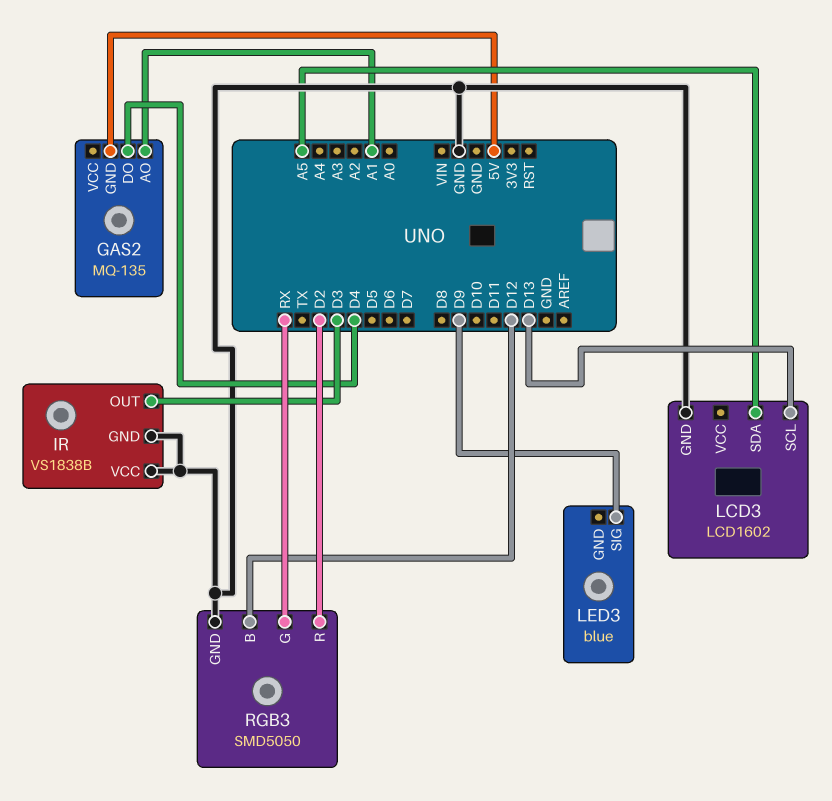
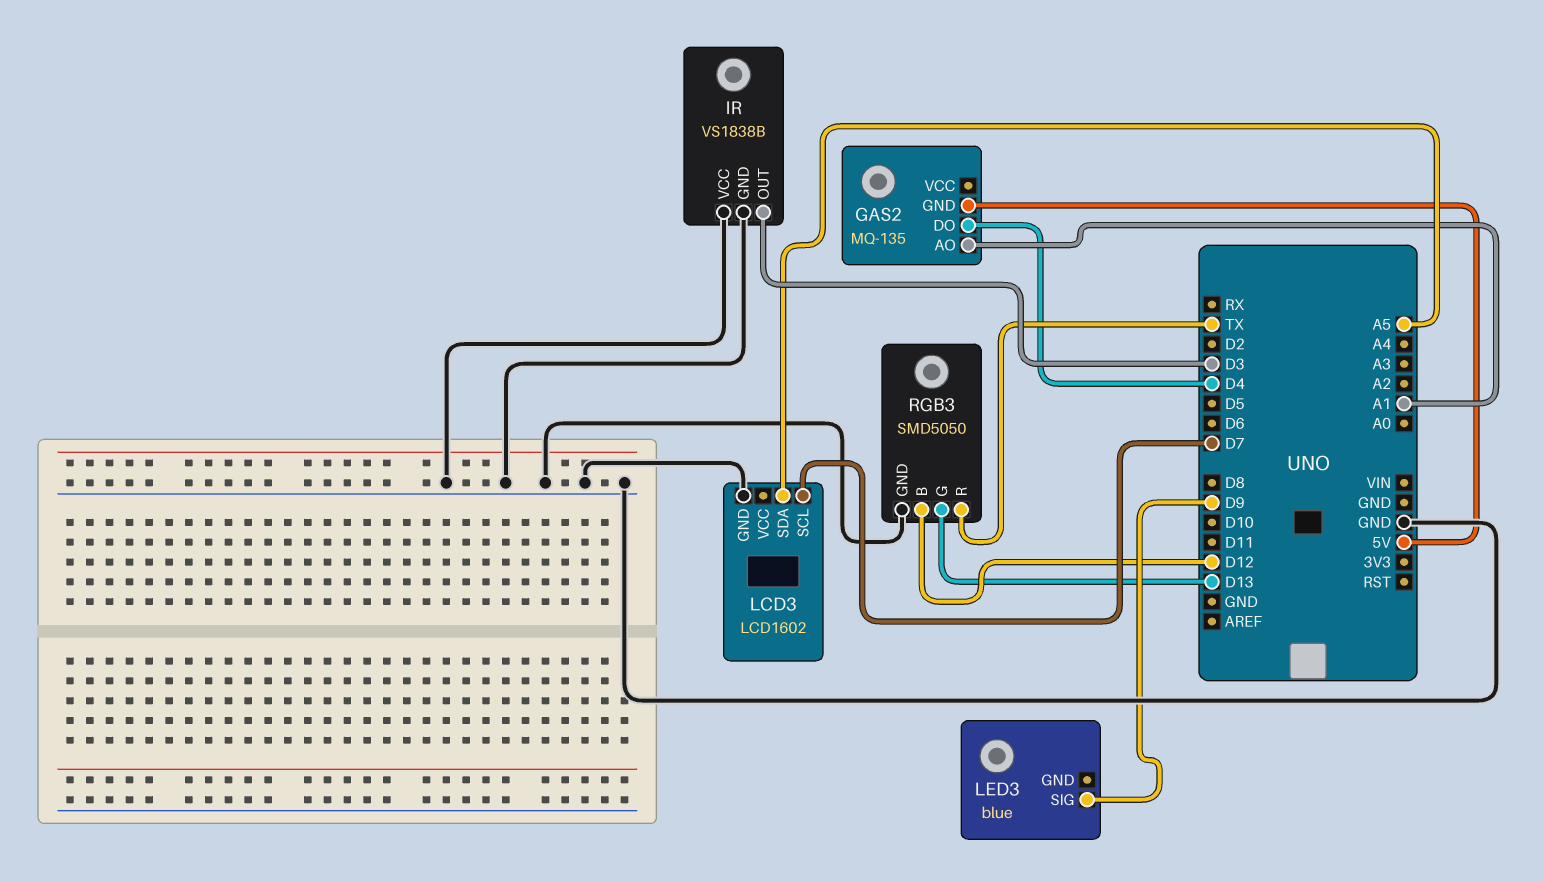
LCD3 pin SCL: D13 -> D7
RGB3 pin G: RX -> D13
RGB3 pin R: D2 -> TX

